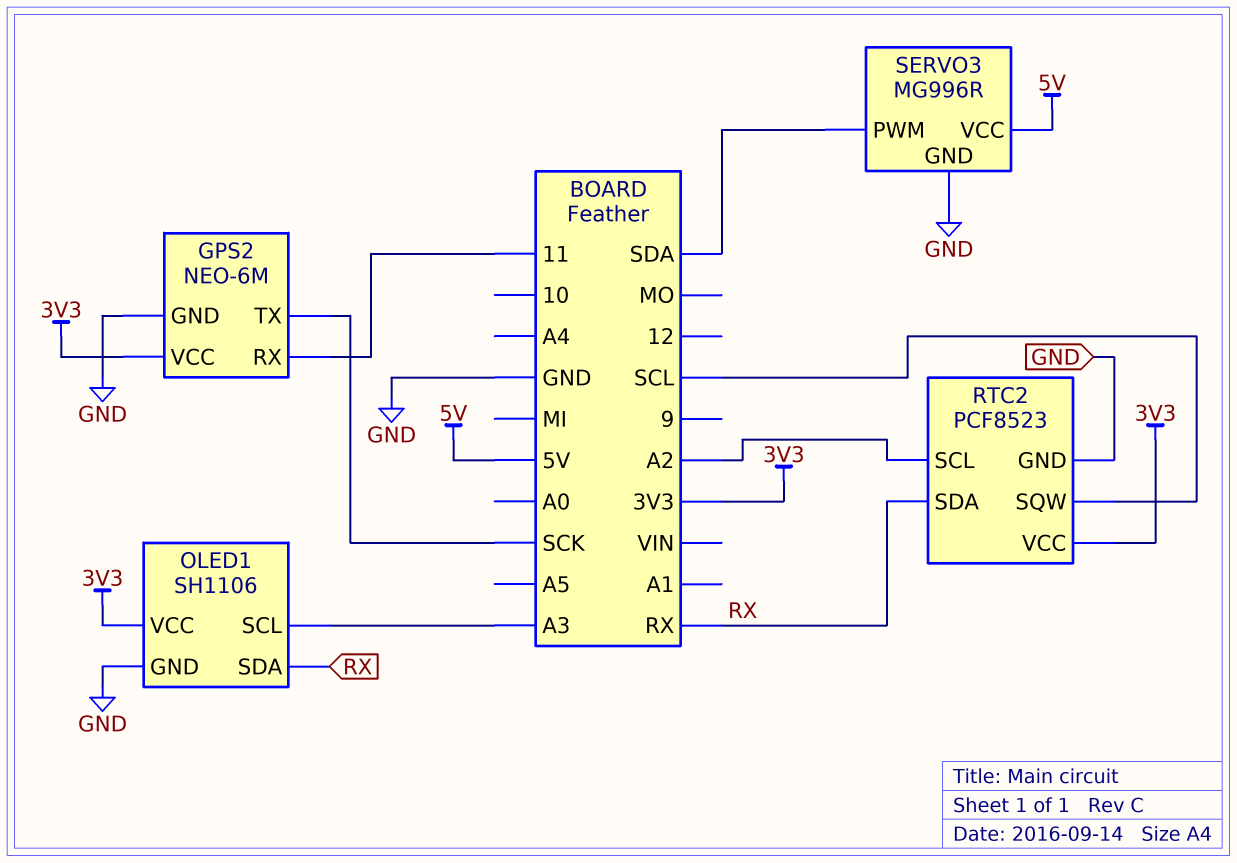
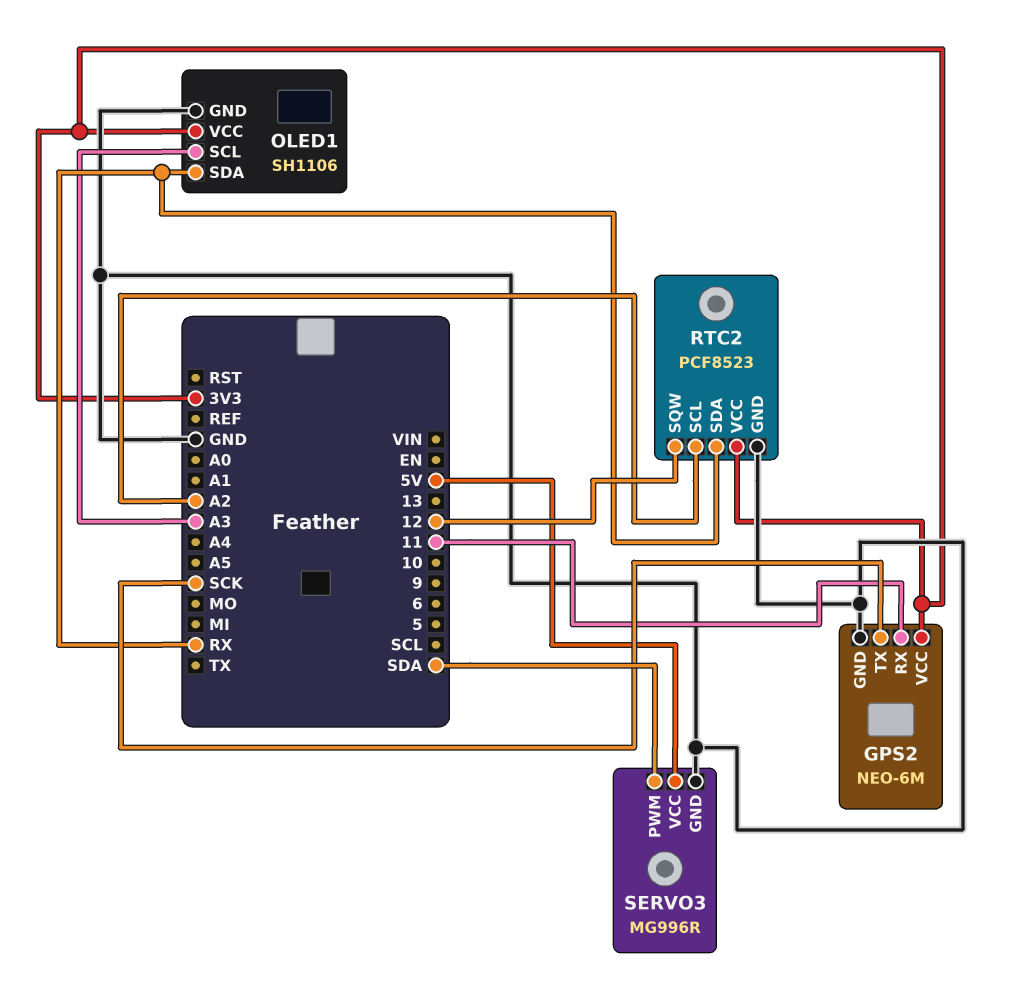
RTC2 pin SQW: SCL -> 12

